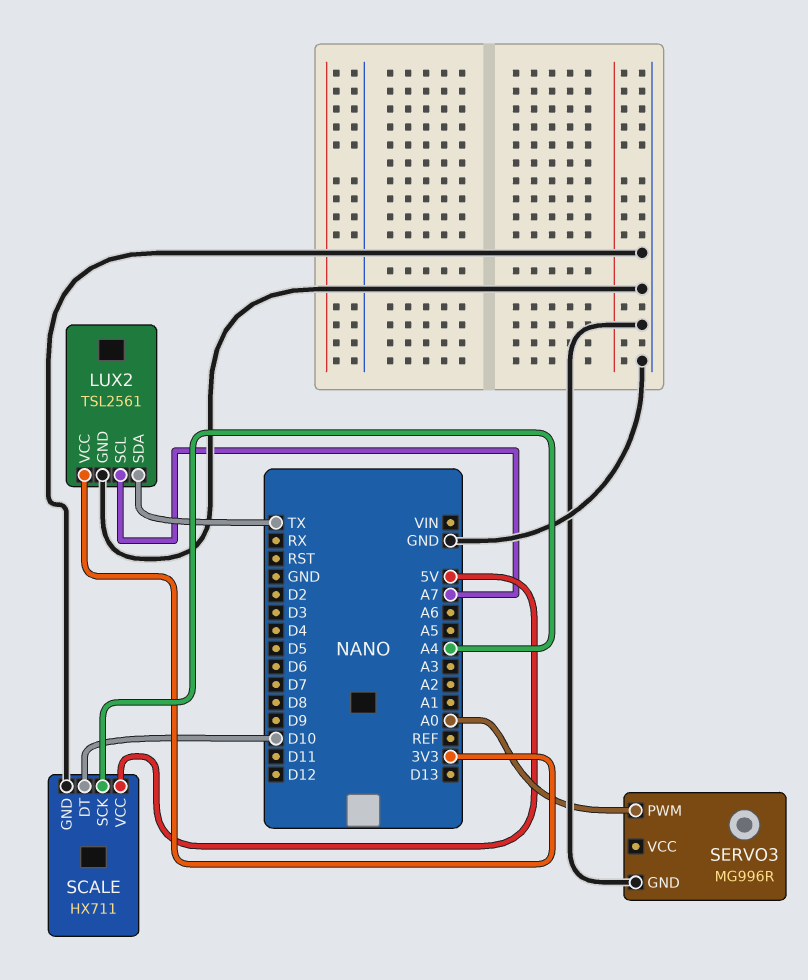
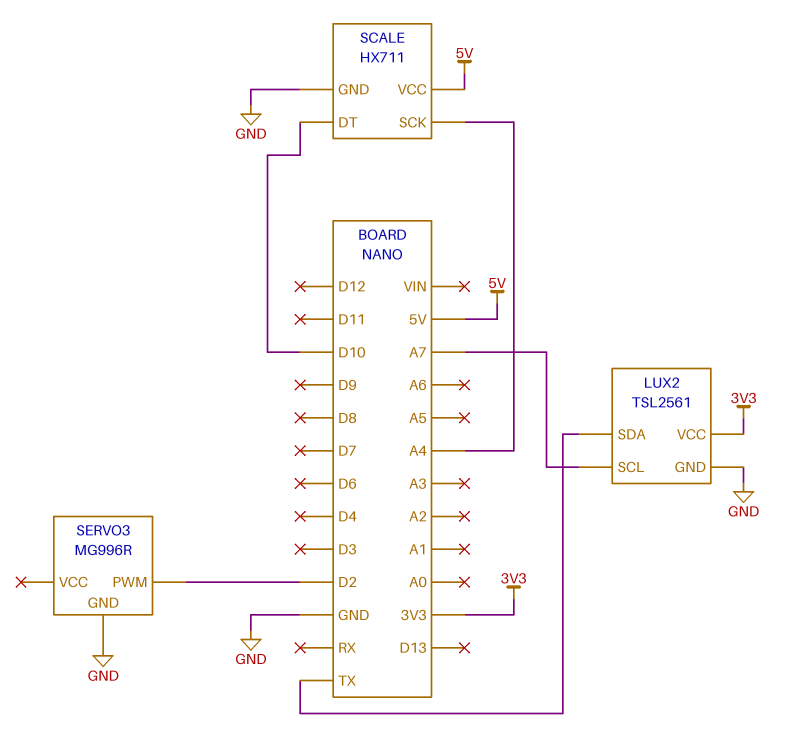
SERVO3 pin PWM: A0 -> D2

